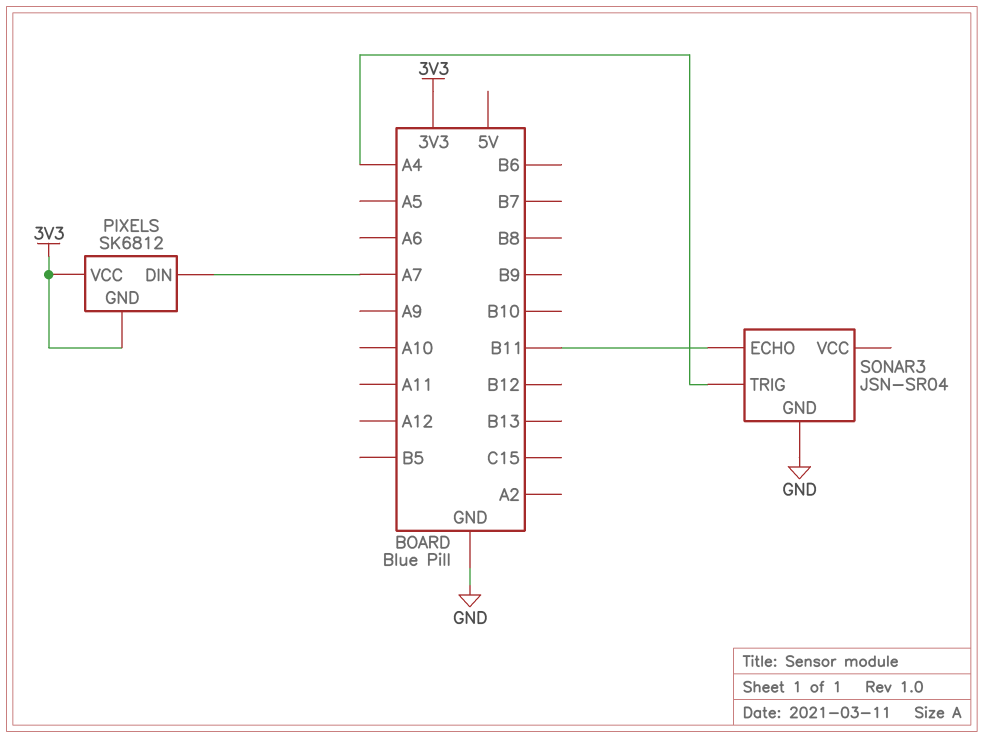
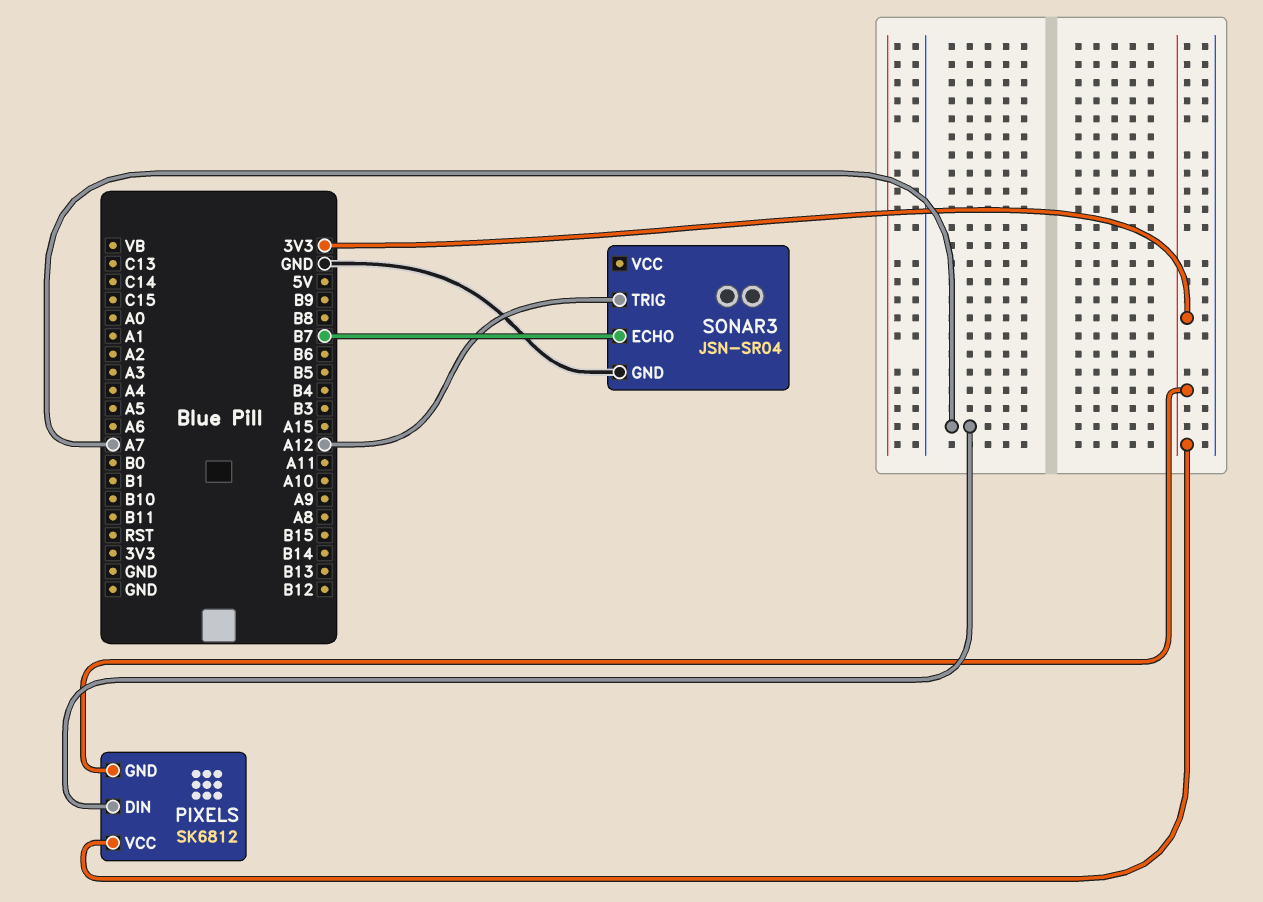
SONAR3 pin ECHO: B11 -> B7
SONAR3 pin TRIG: A4 -> A12

